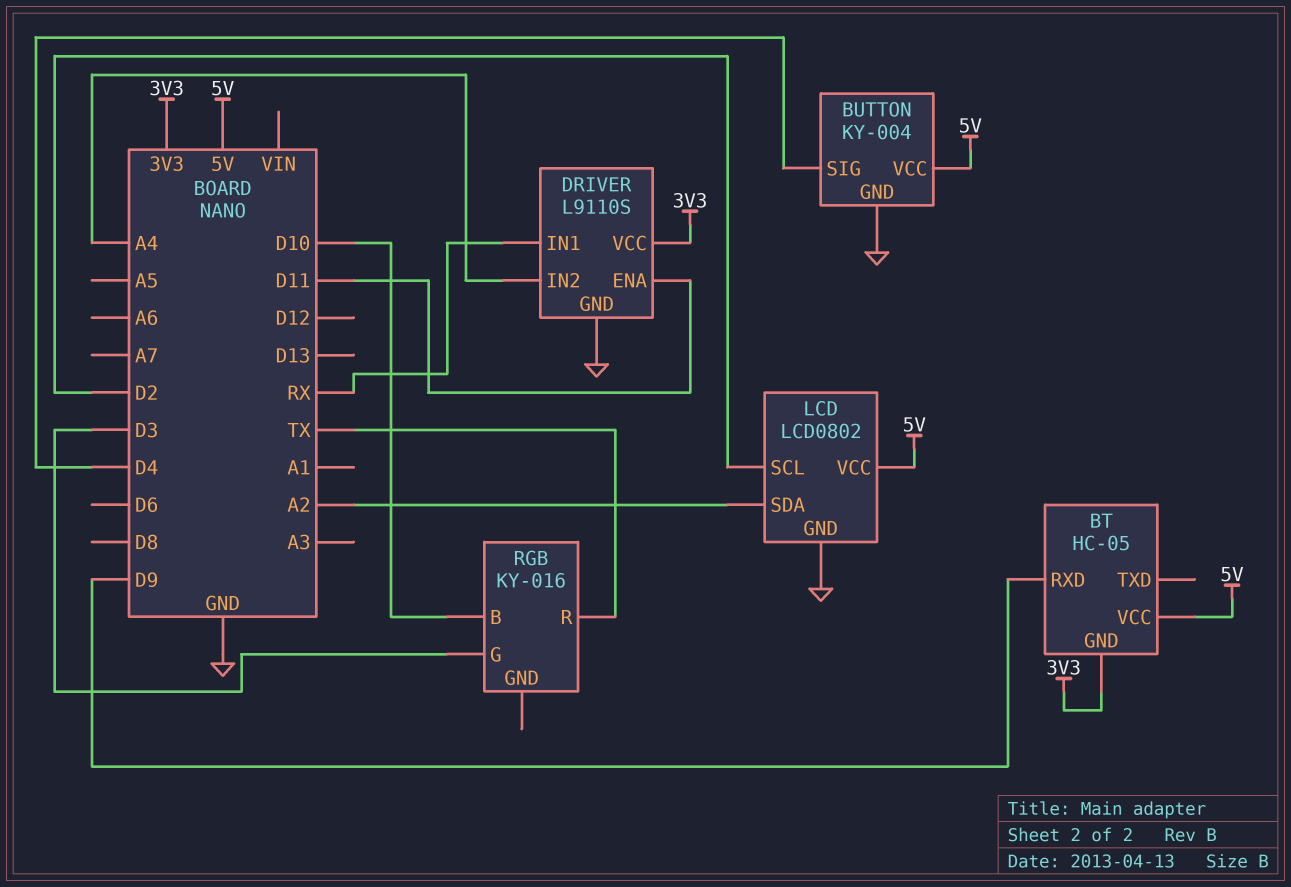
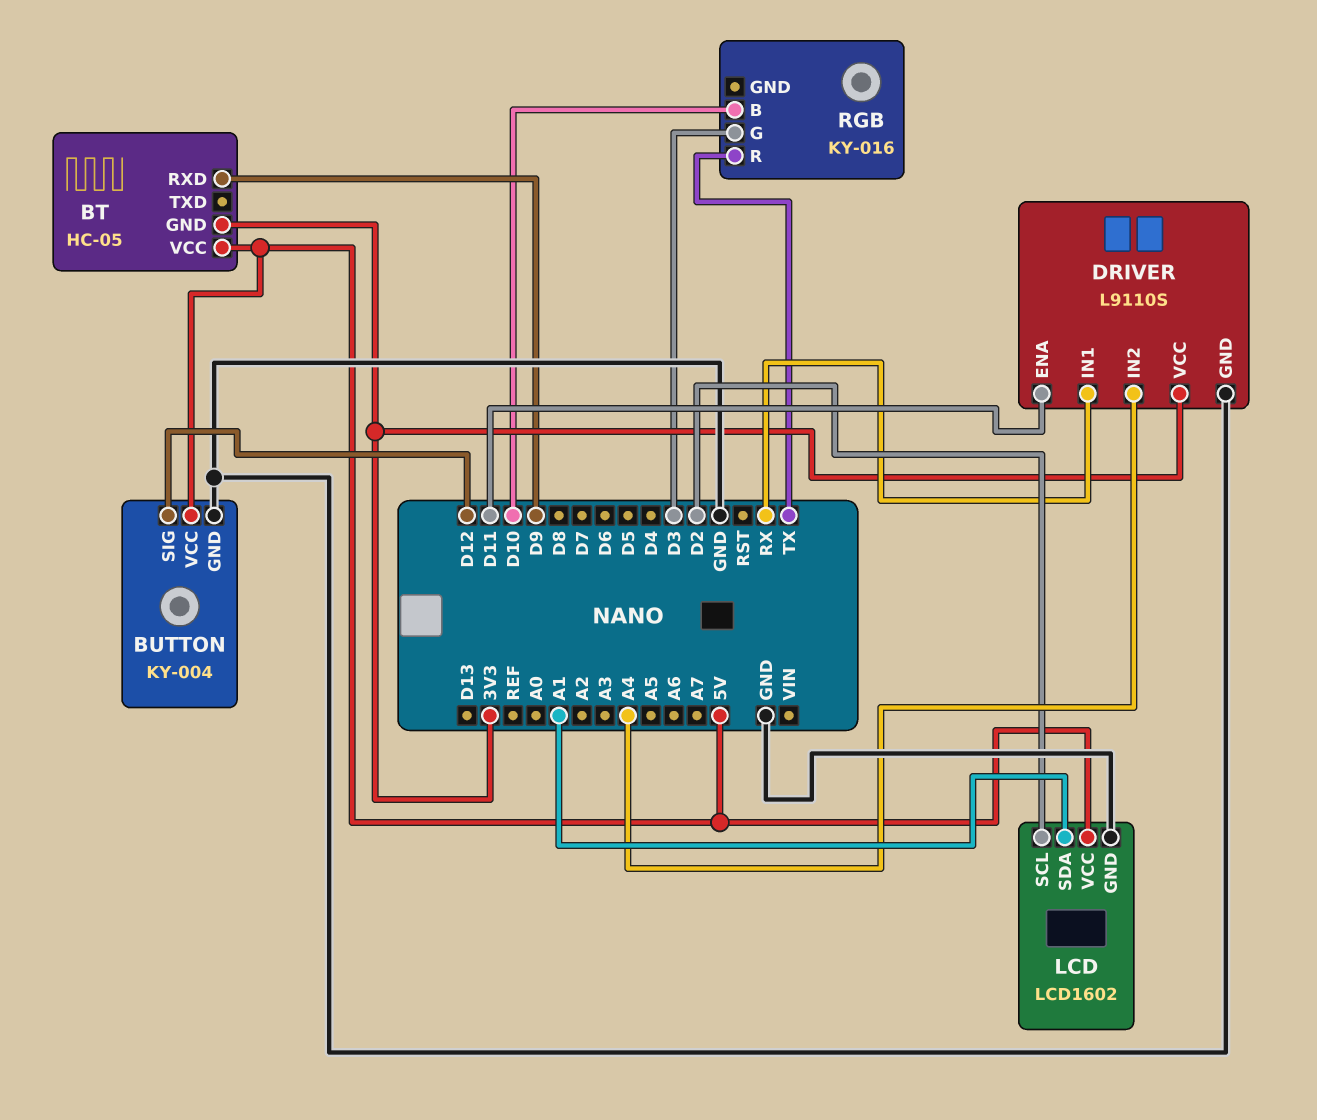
BUTTON pin SIG: D4 -> D12
LCD: LCD0802 -> LCD1602
LCD pin SDA: A2 -> A1

